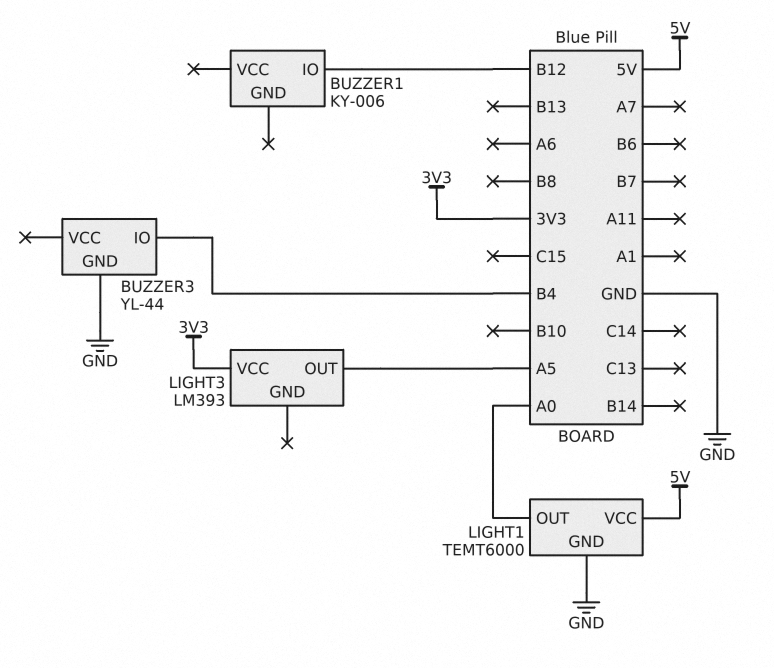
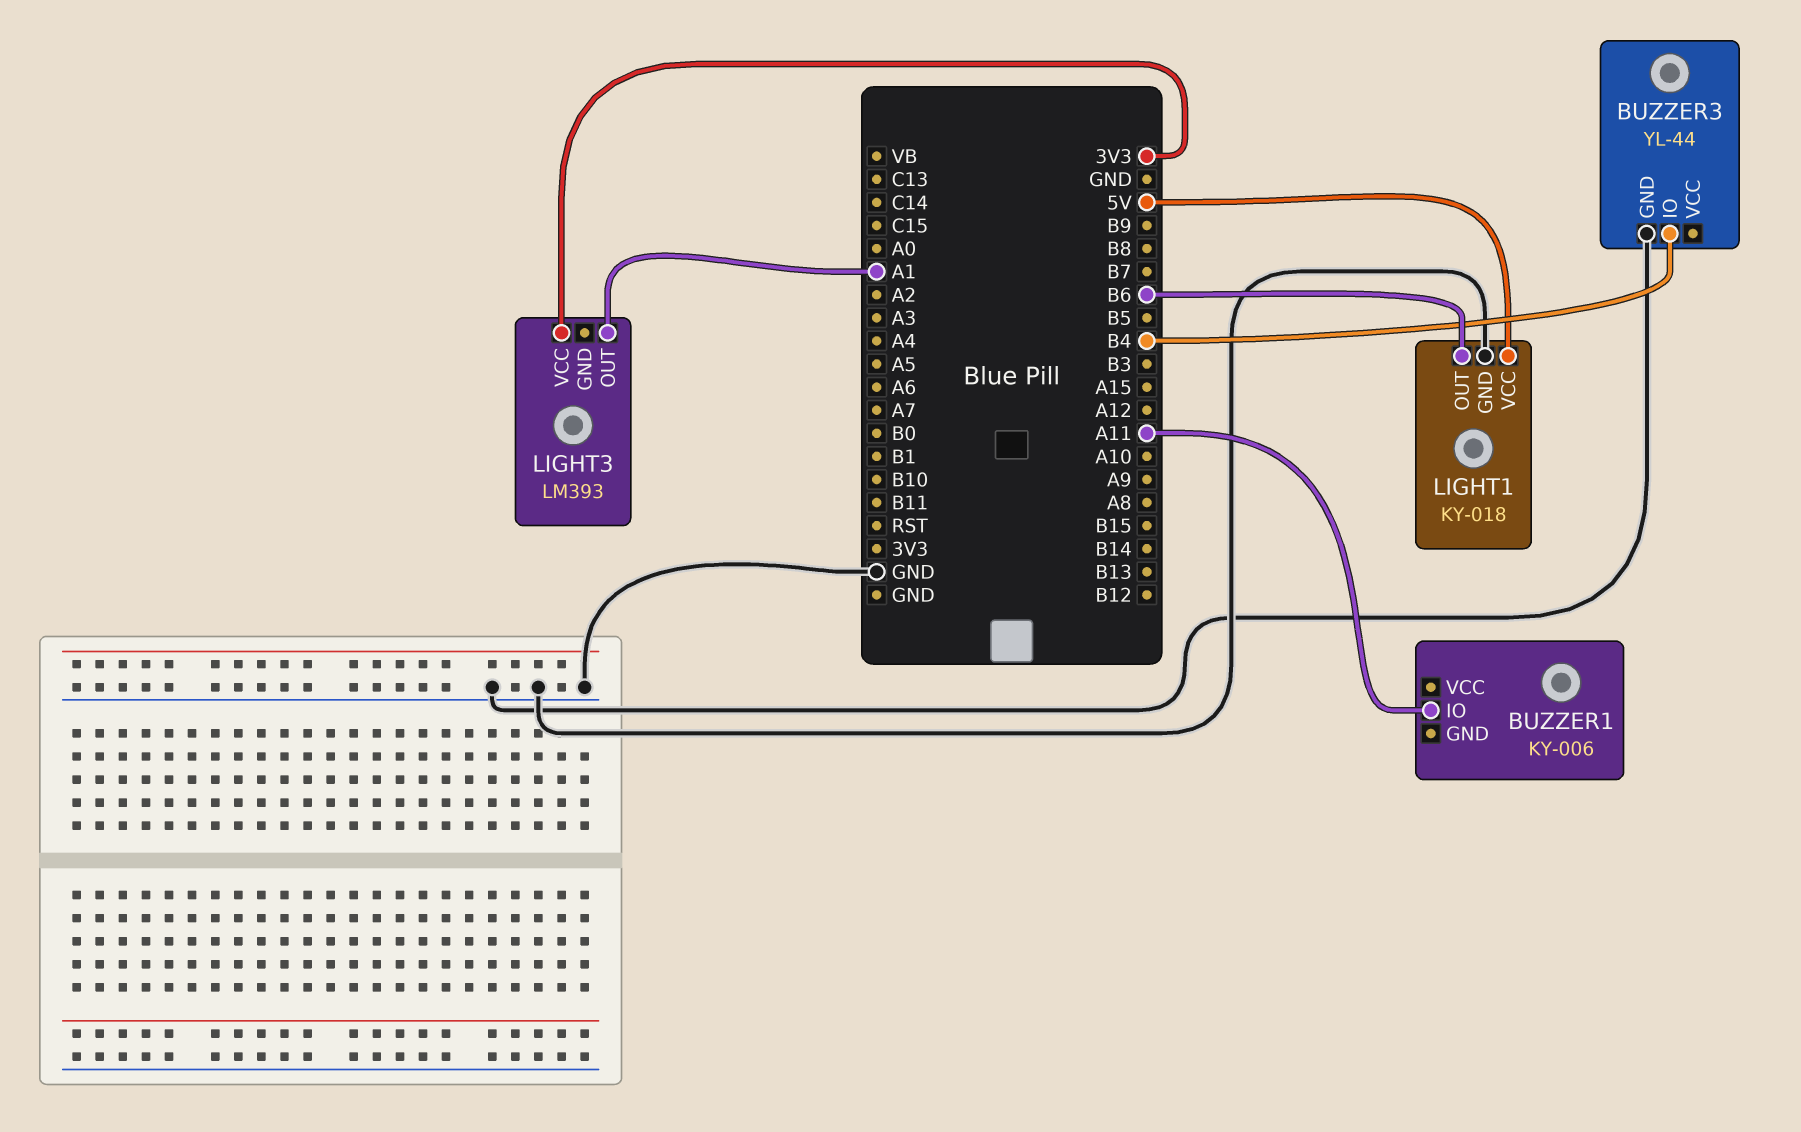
BUZZER1 pin IO: B12 -> A11
LIGHT1: TEMT6000 -> KY-018
LIGHT1 pin OUT: A0 -> B6
LIGHT3 pin OUT: A5 -> A1

